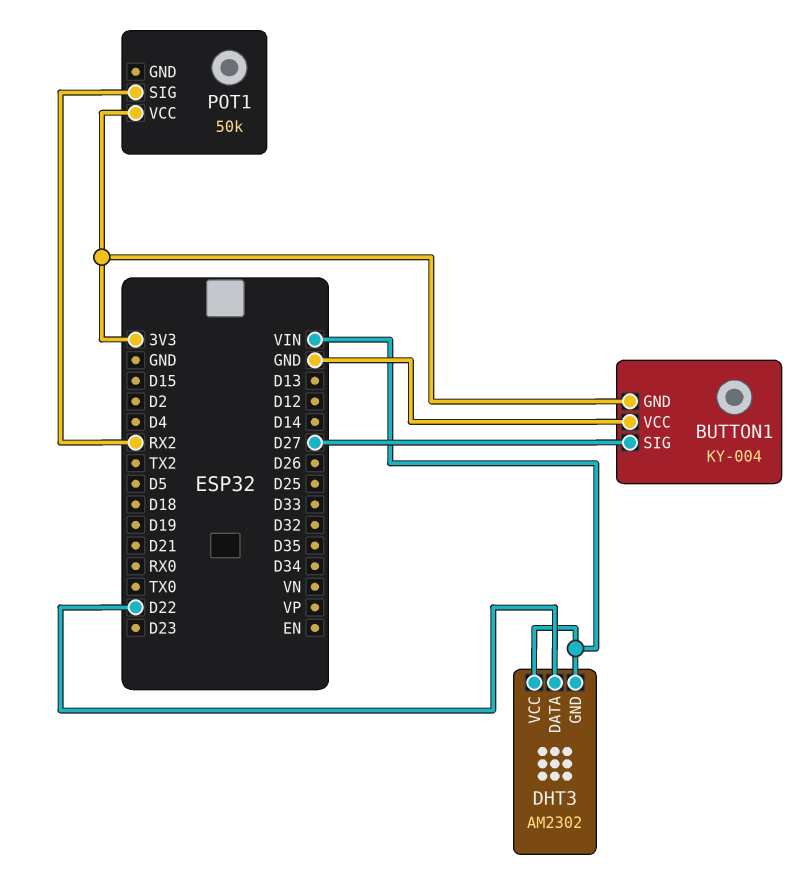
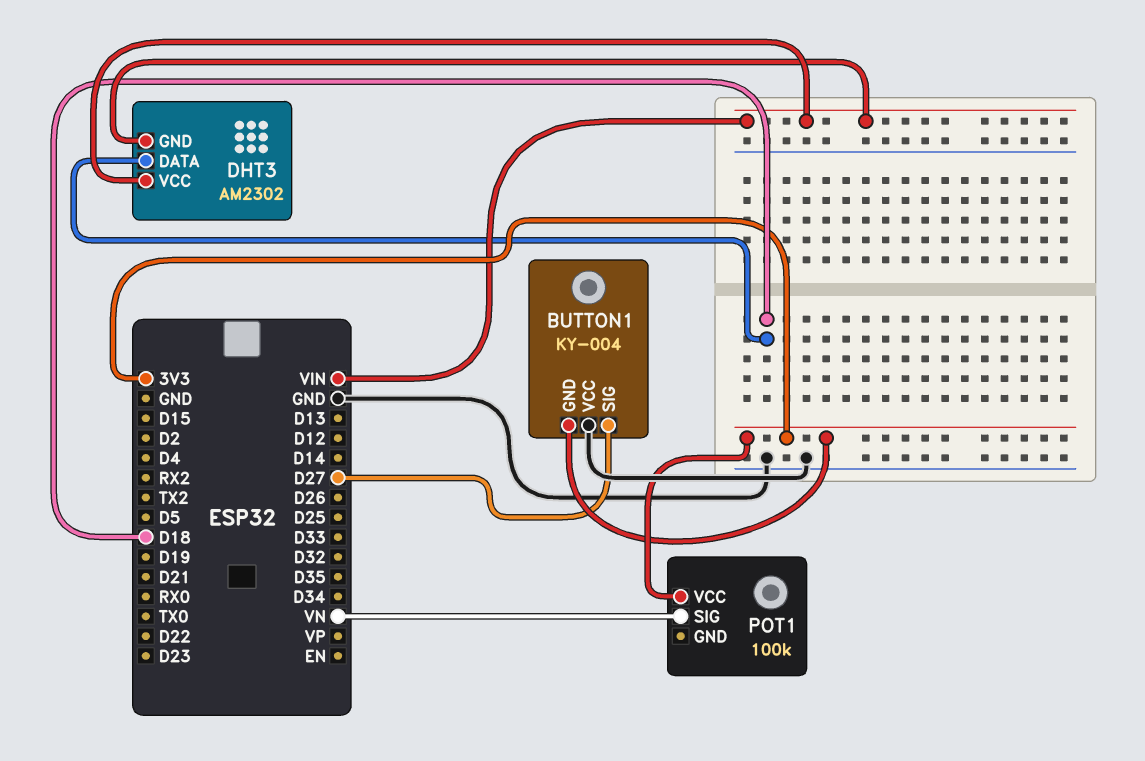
DHT3 pin DATA: D22 -> D18
POT1: 50k -> 100k
POT1 pin SIG: RX2 -> VN

